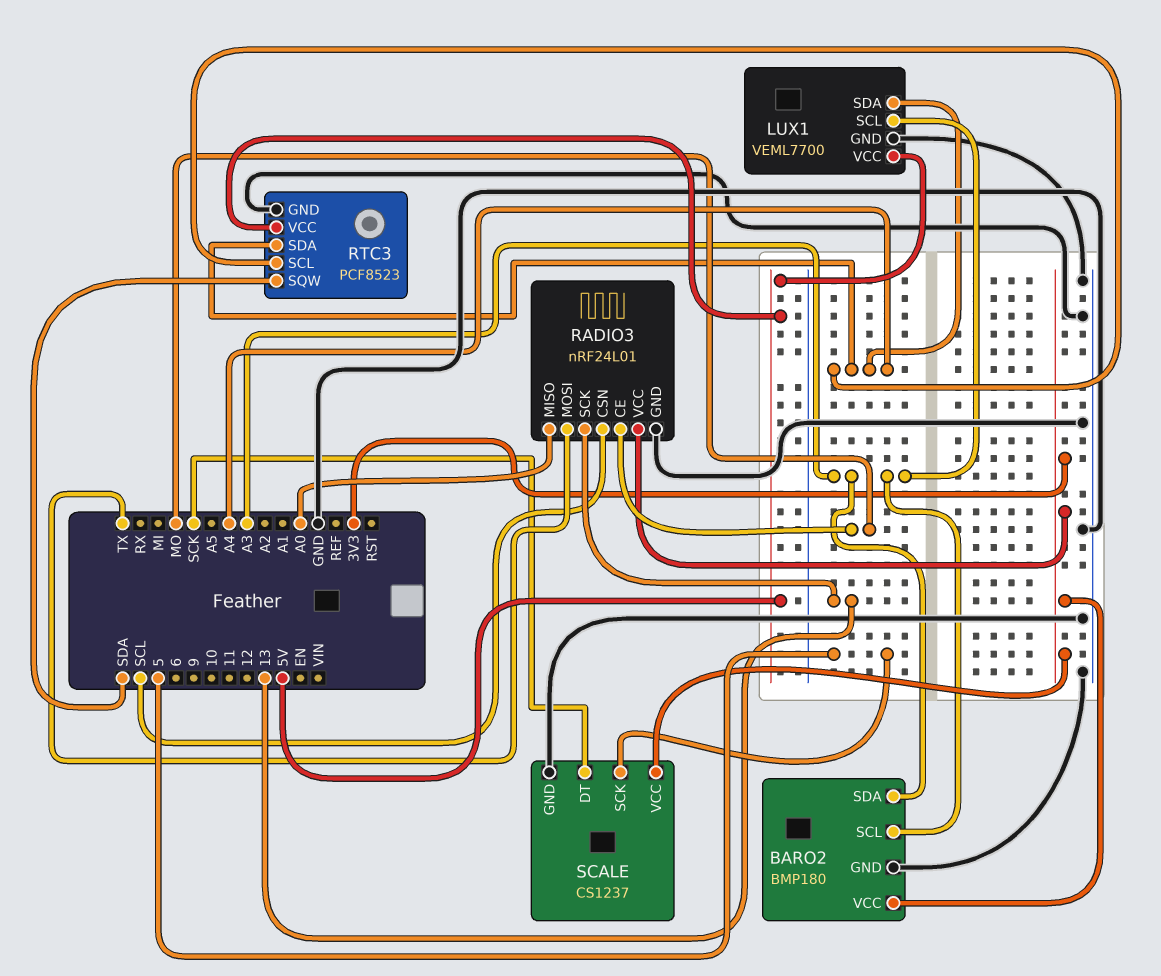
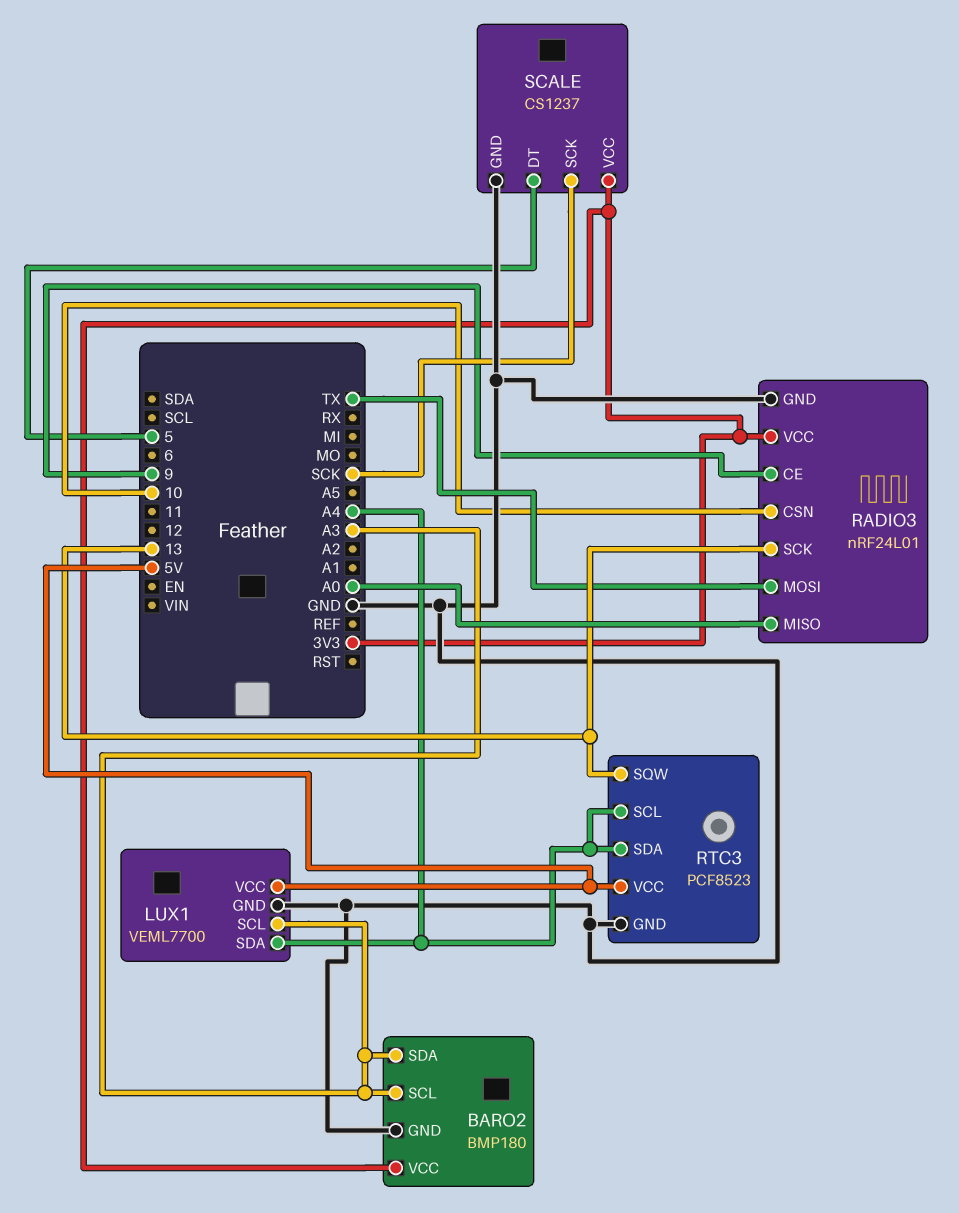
RADIO3 pin CE: MO -> 9
RADIO3 pin CSN: SCL -> 10
RTC3 pin SQW: SDA -> 13
SCALE pin DT: SCK -> 5
SCALE pin SCK: 5 -> SCK

